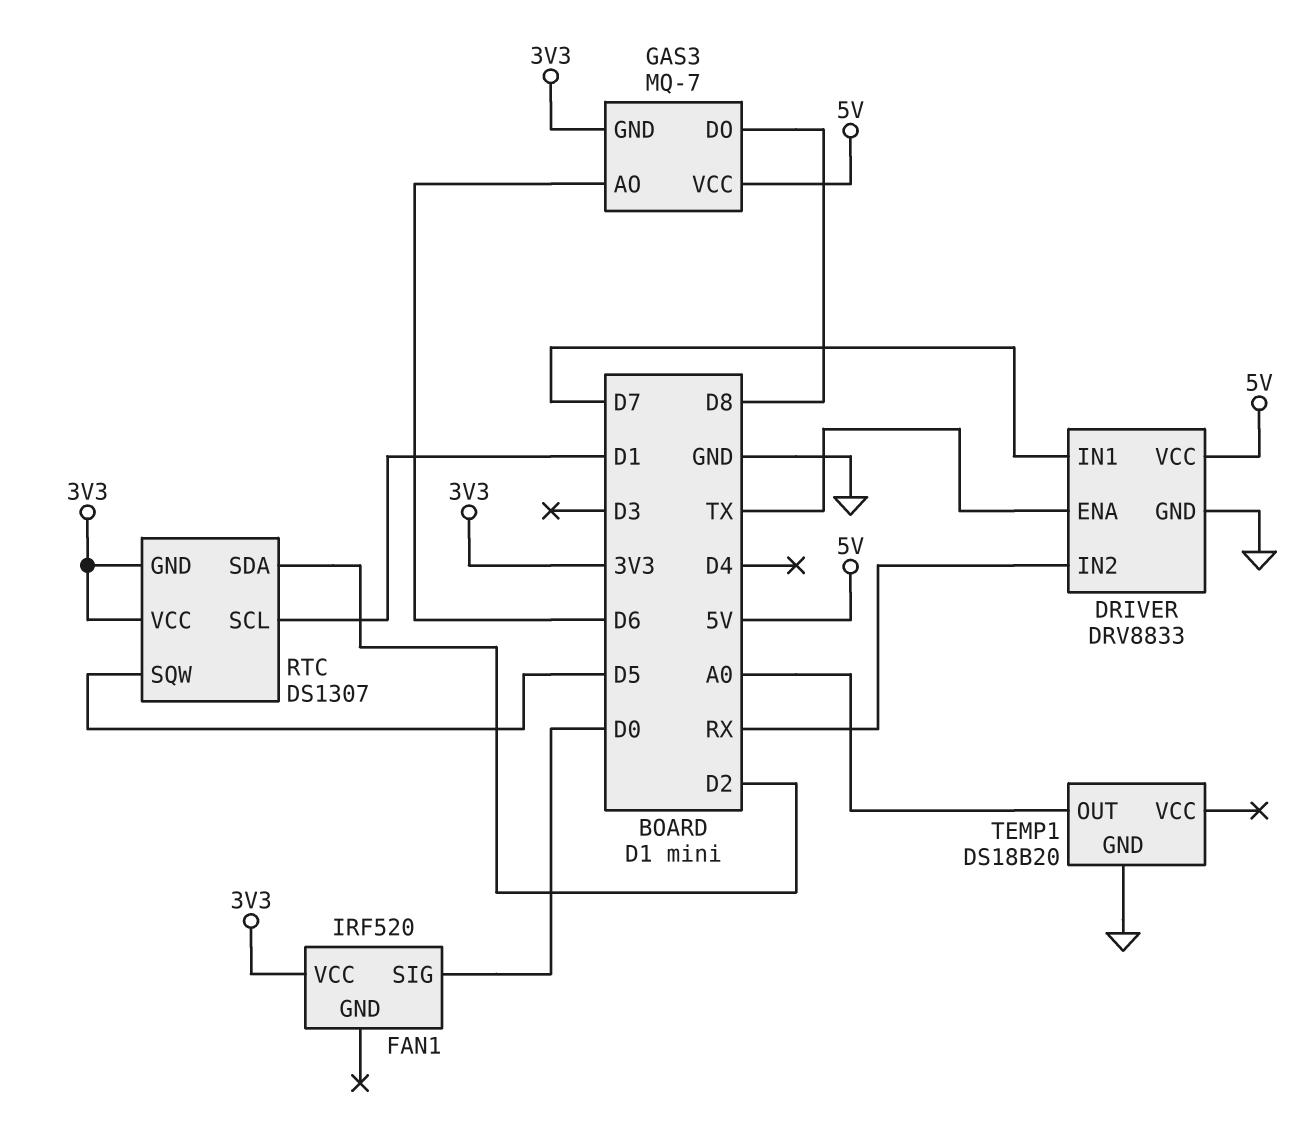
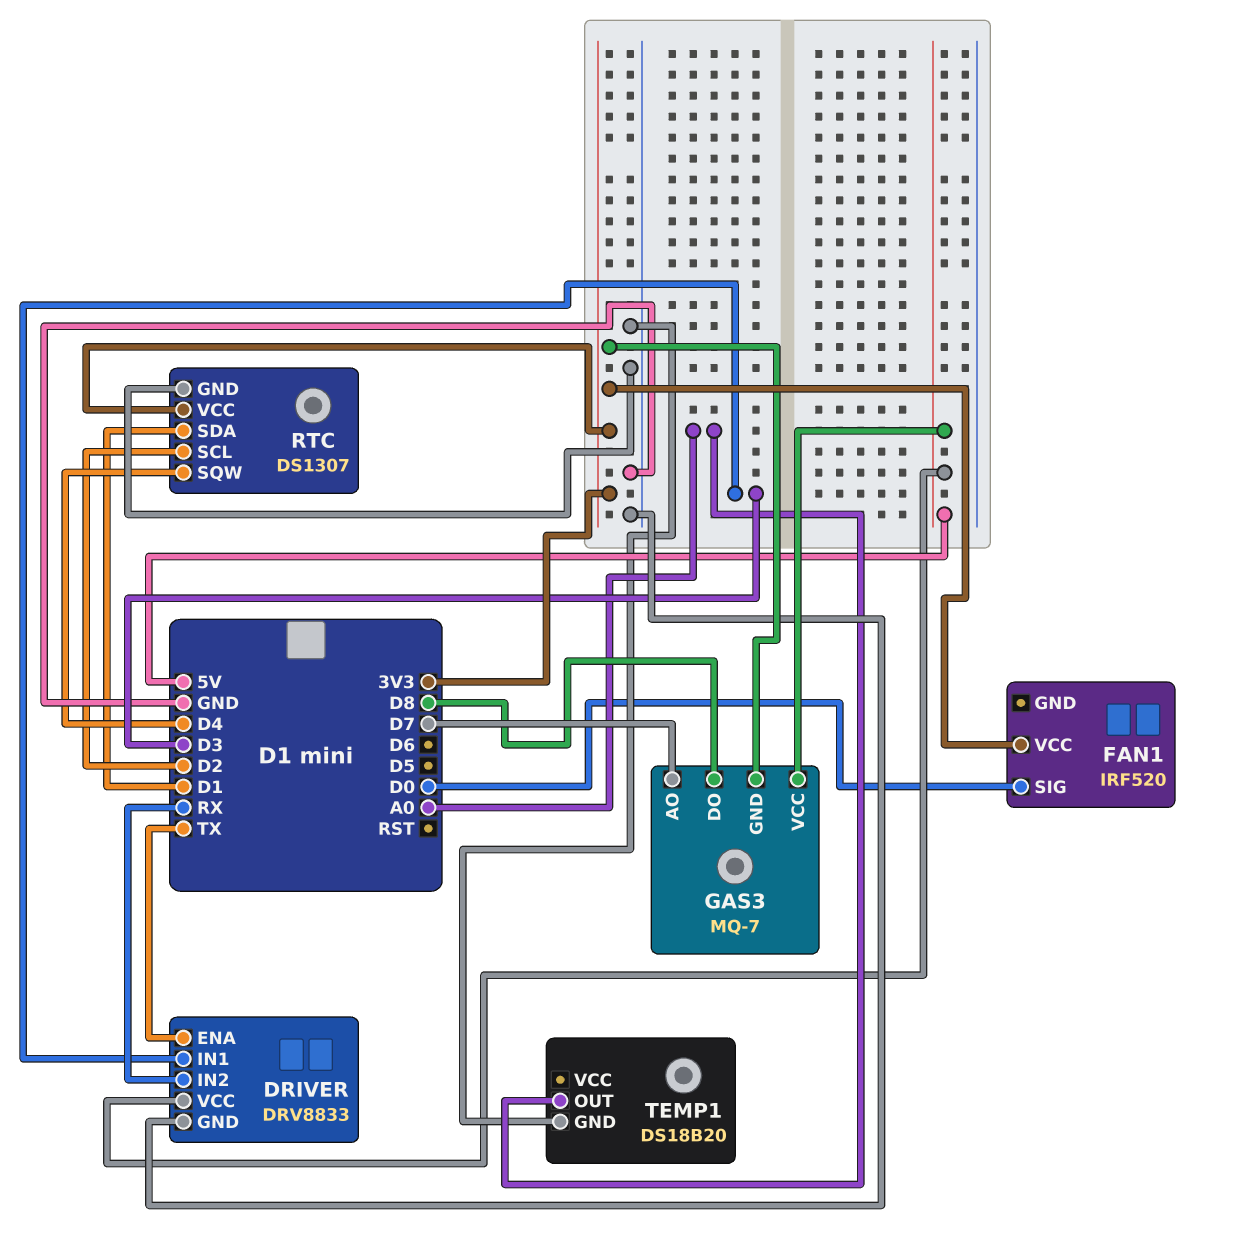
DRIVER pin IN1: D7 -> D3
GAS3 pin AO: D6 -> D7
RTC pin GND: 3V3 -> GND
RTC pin SCL: D1 -> D2
RTC pin SDA: D2 -> D1
RTC pin SQW: D5 -> D4

